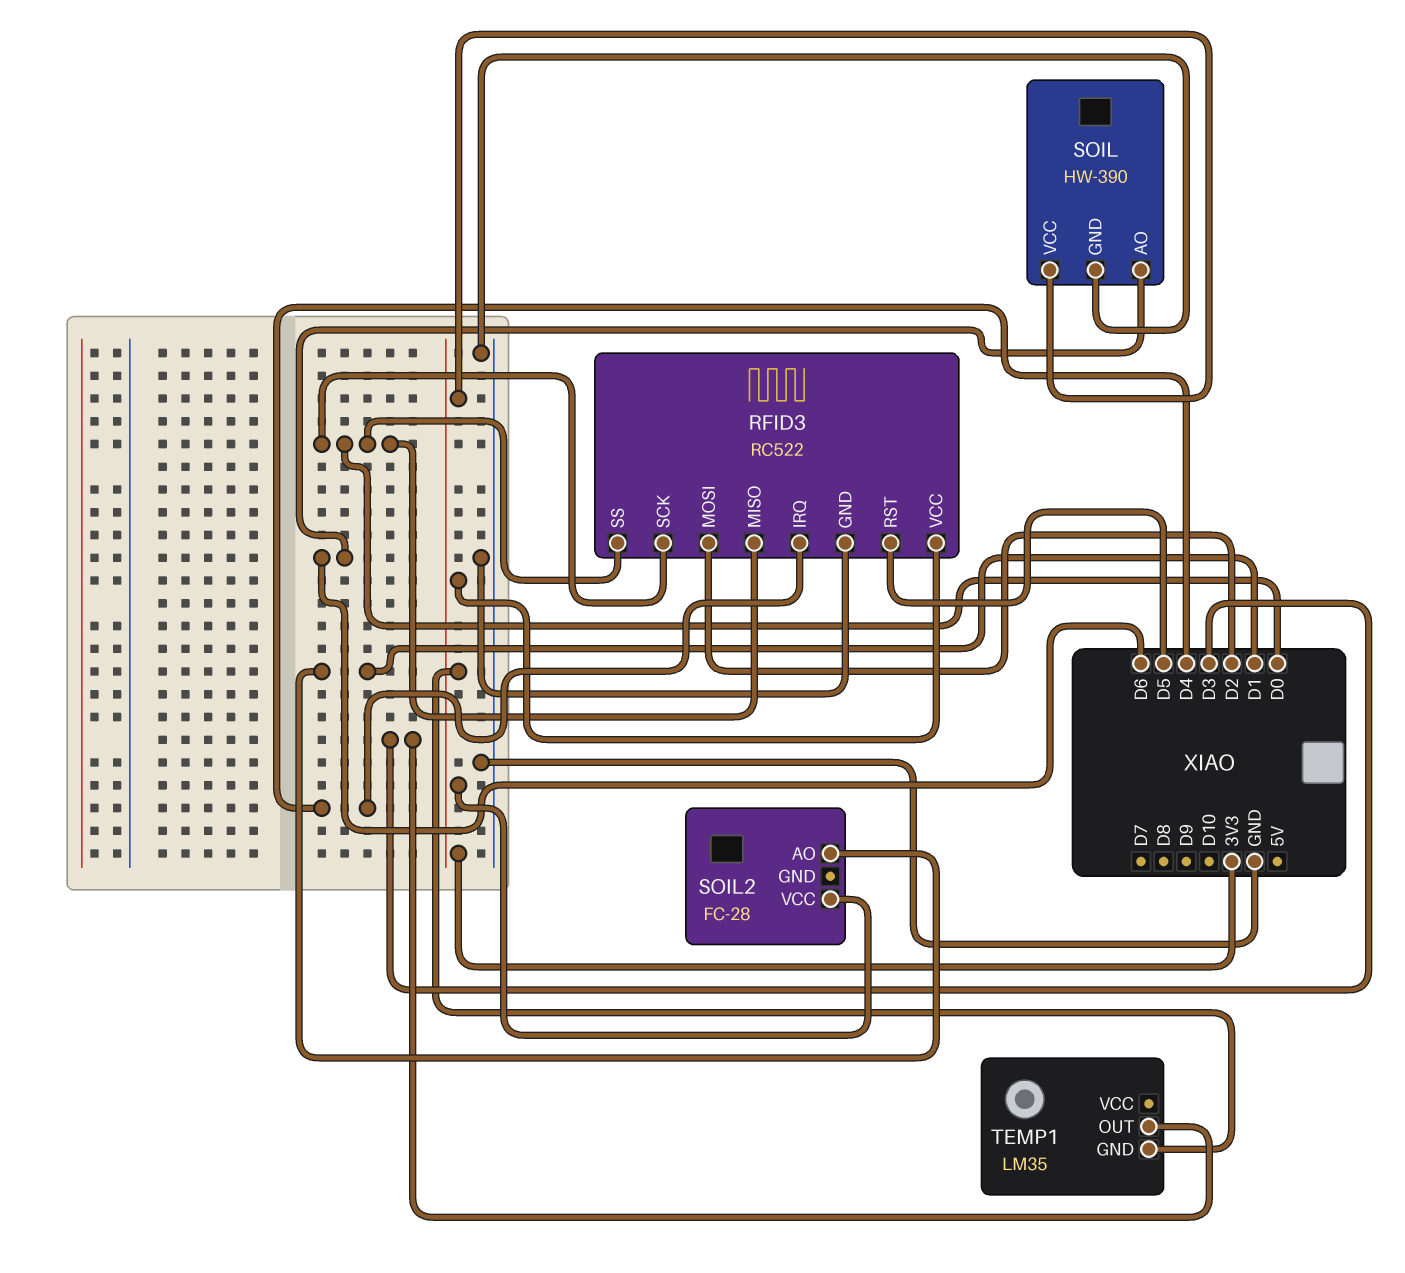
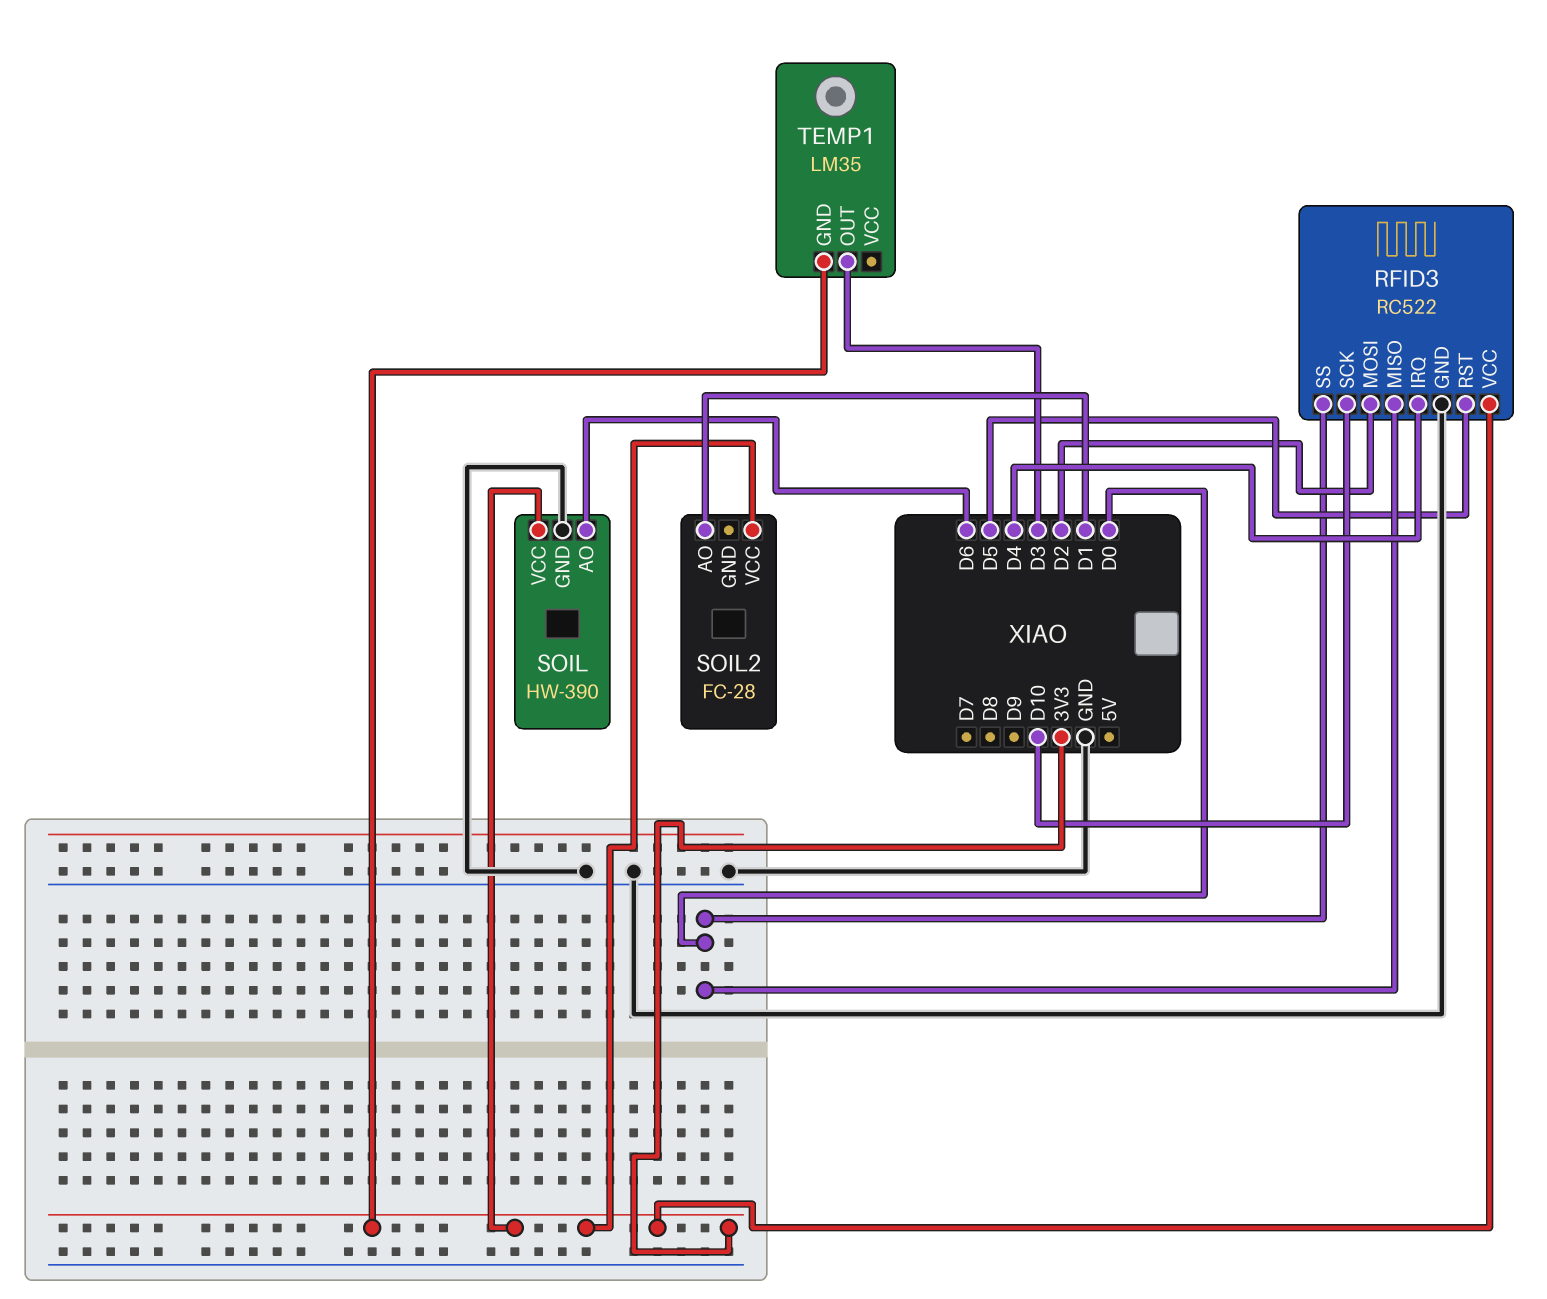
RFID3 pin SCK: D0 -> D10

